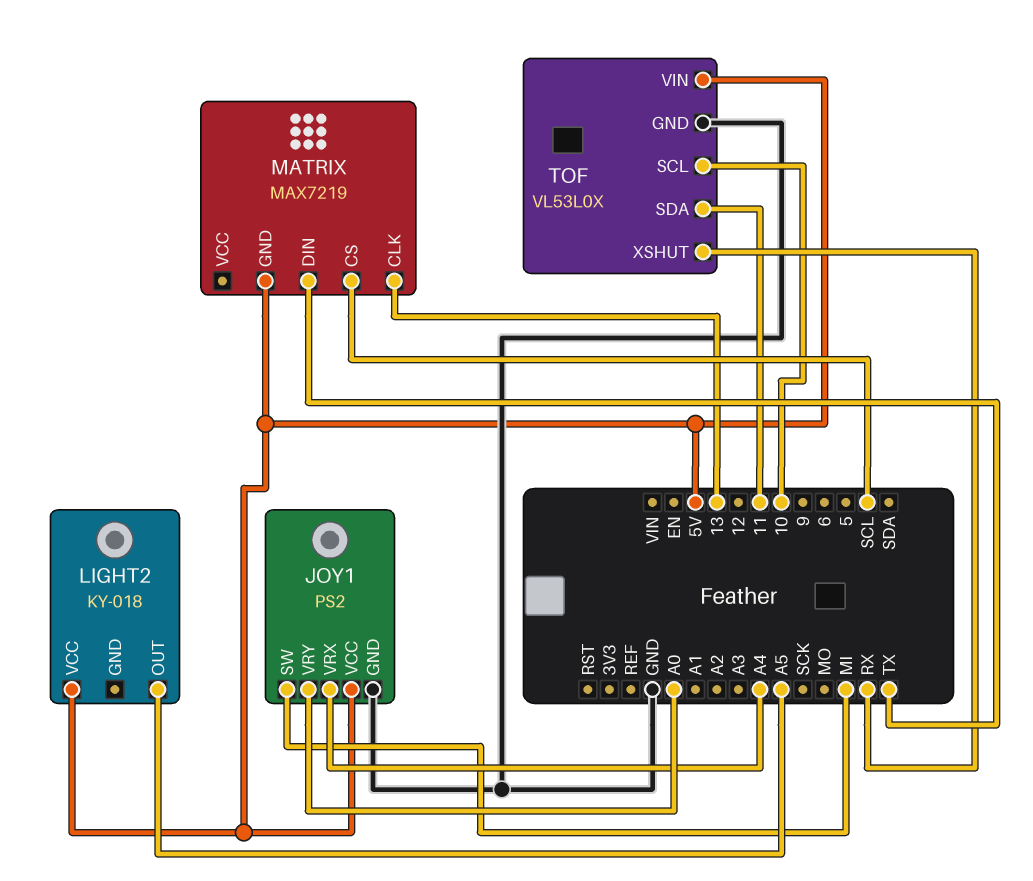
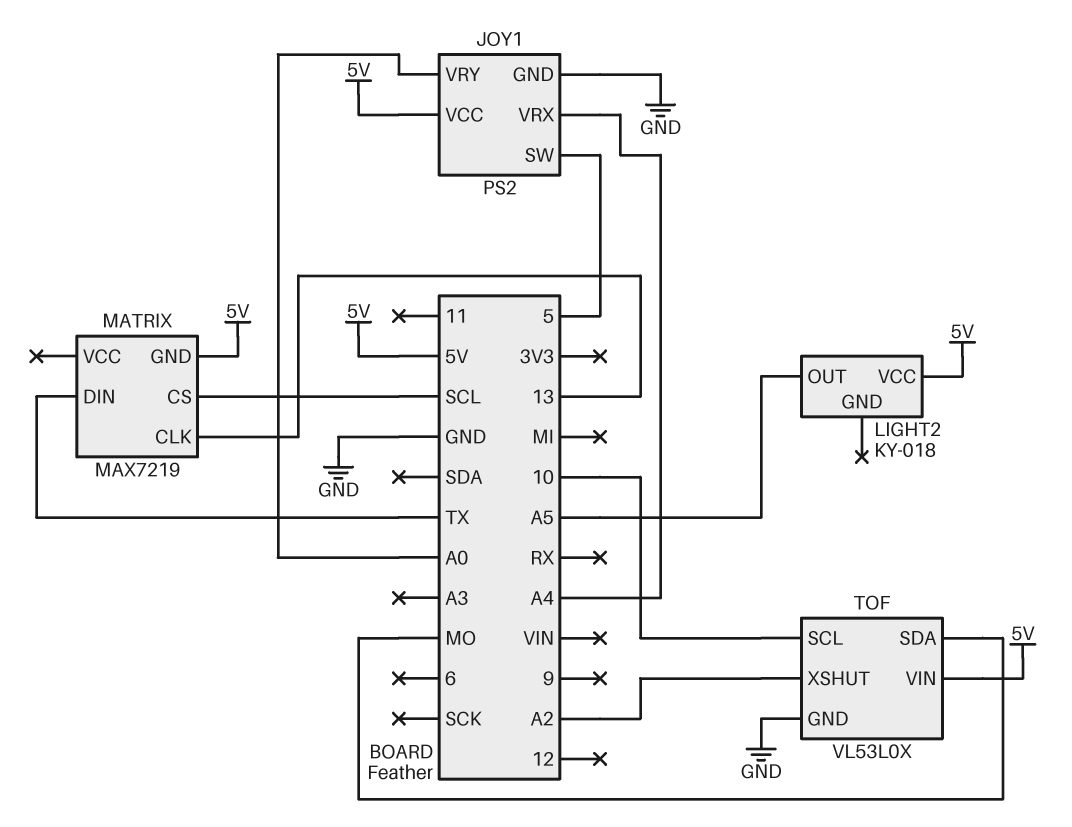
JOY1 pin SW: MI -> 5
TOF pin SDA: 11 -> MO
TOF pin XSHUT: RX -> A2

